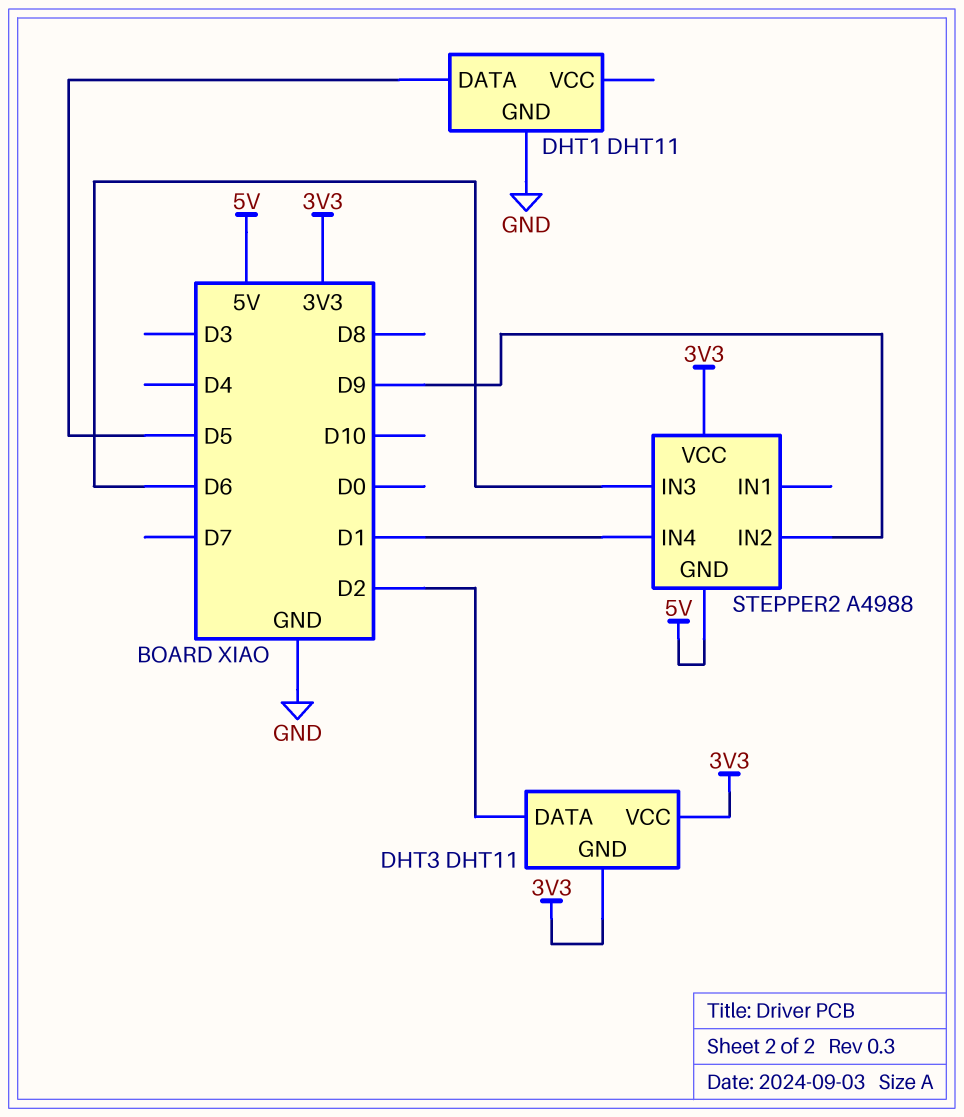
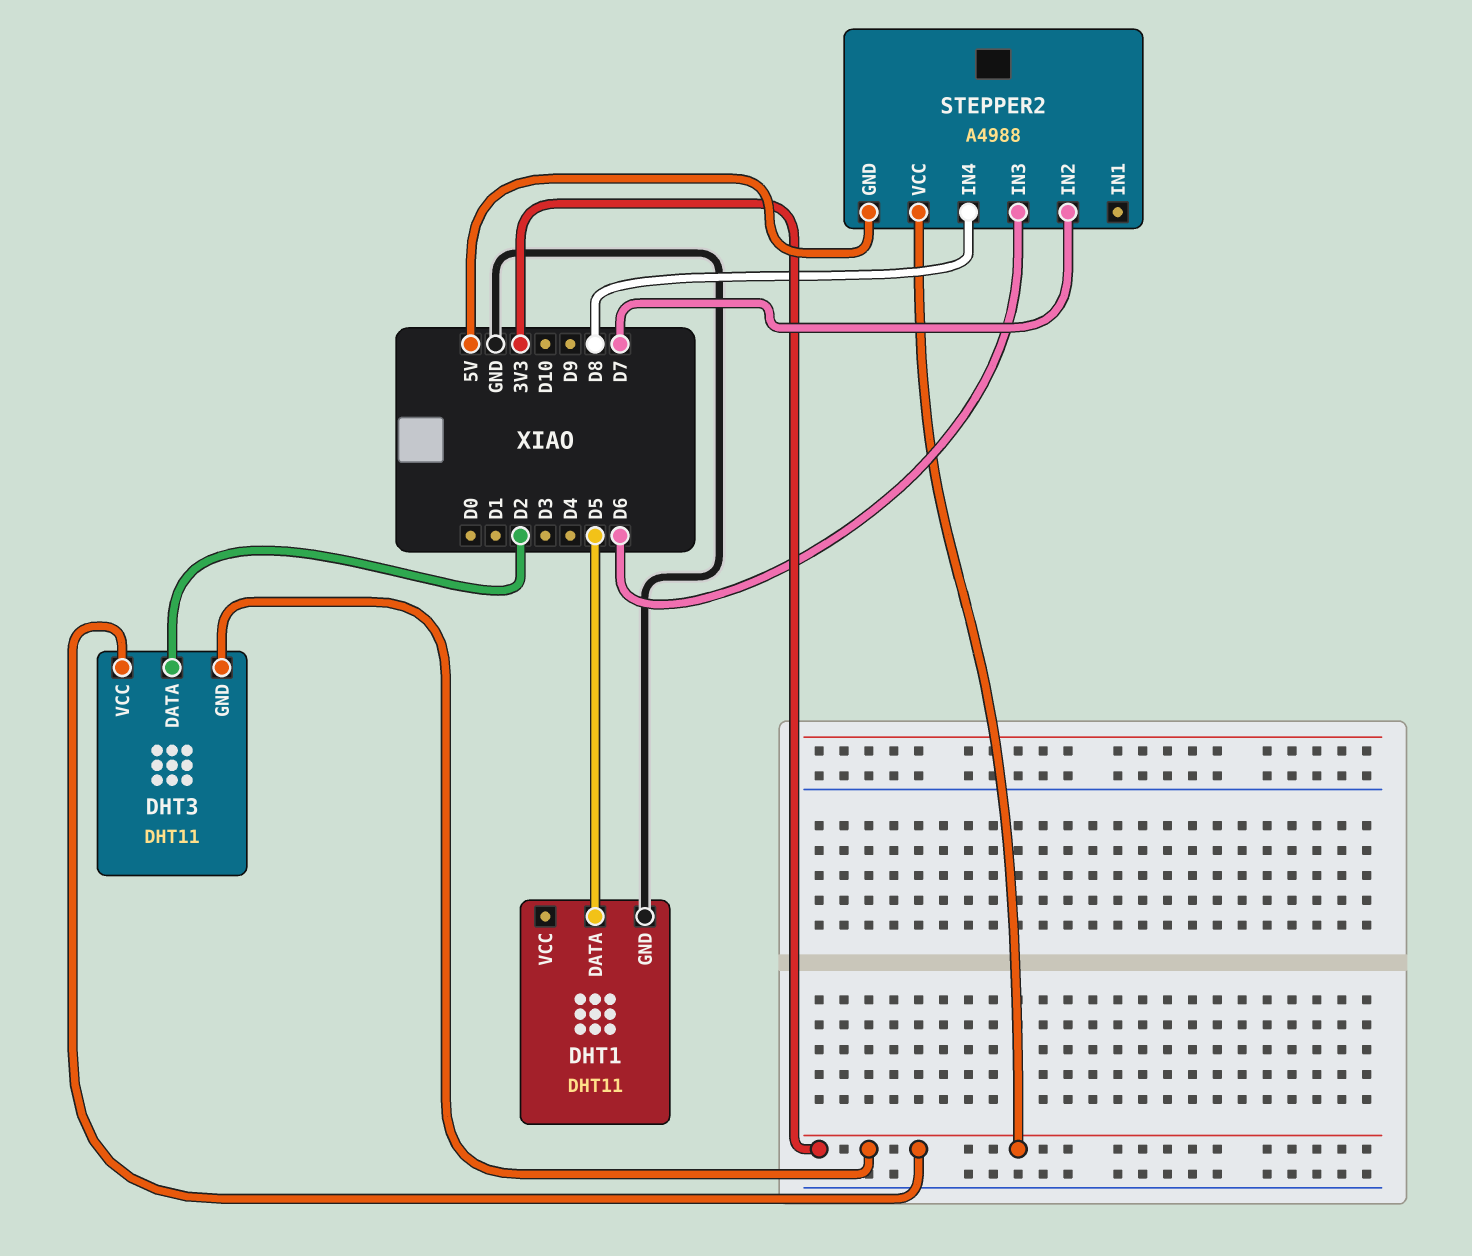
STEPPER2 pin IN2: D9 -> D7
STEPPER2 pin IN4: D1 -> D8

